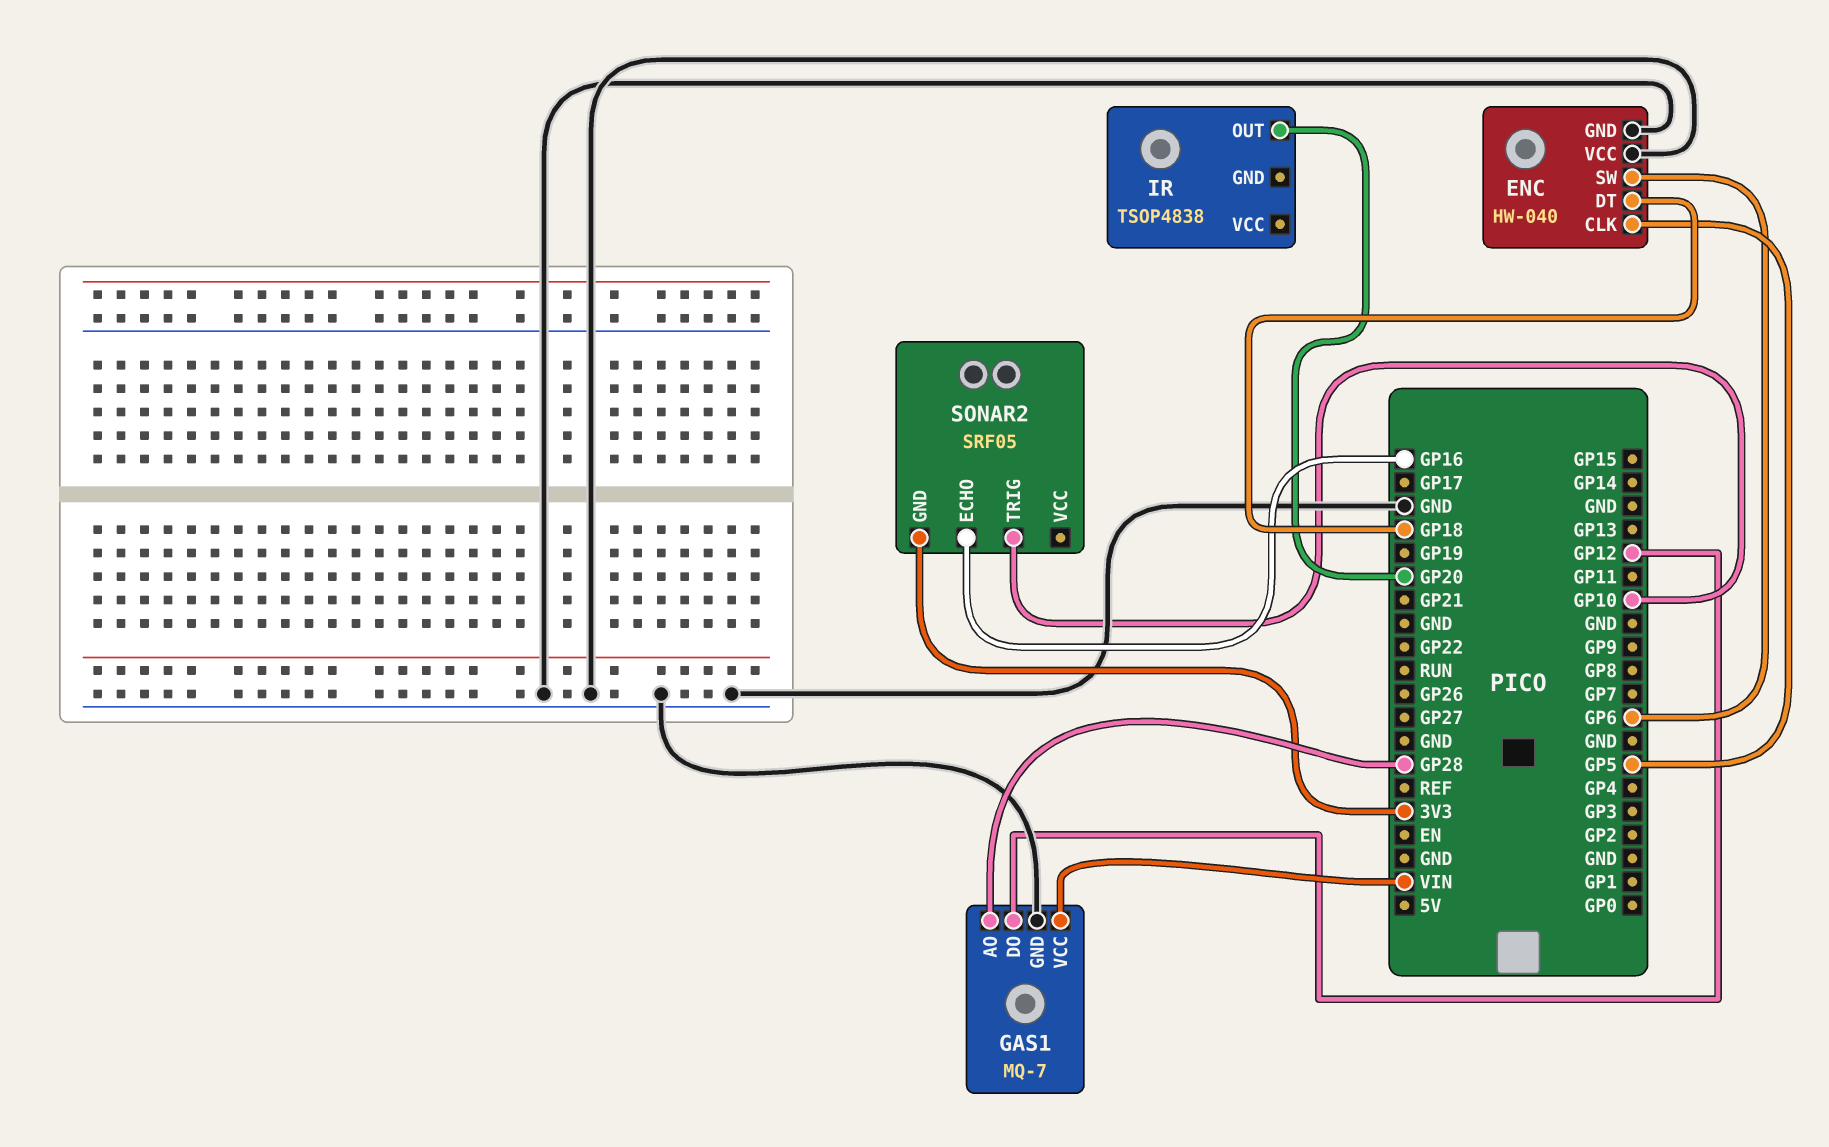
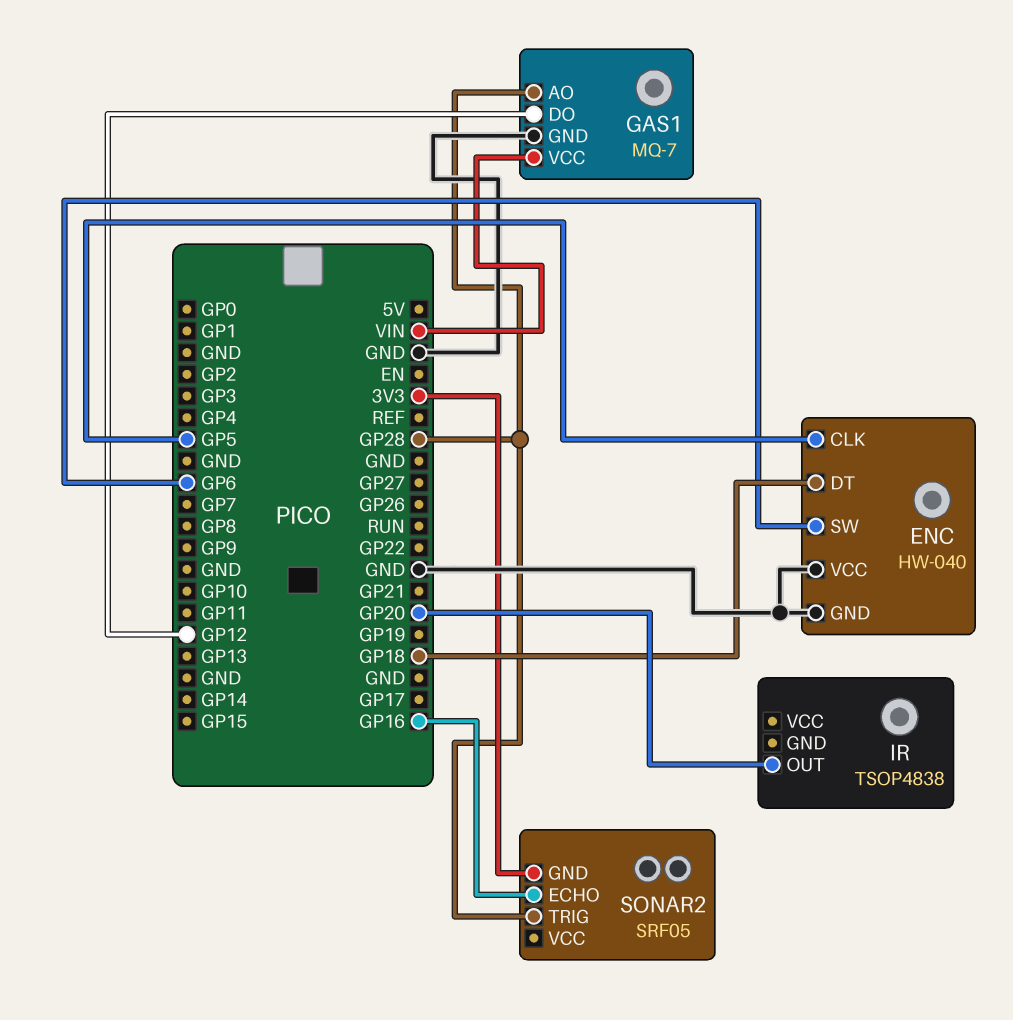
SONAR2 pin TRIG: GP10 -> GP28

